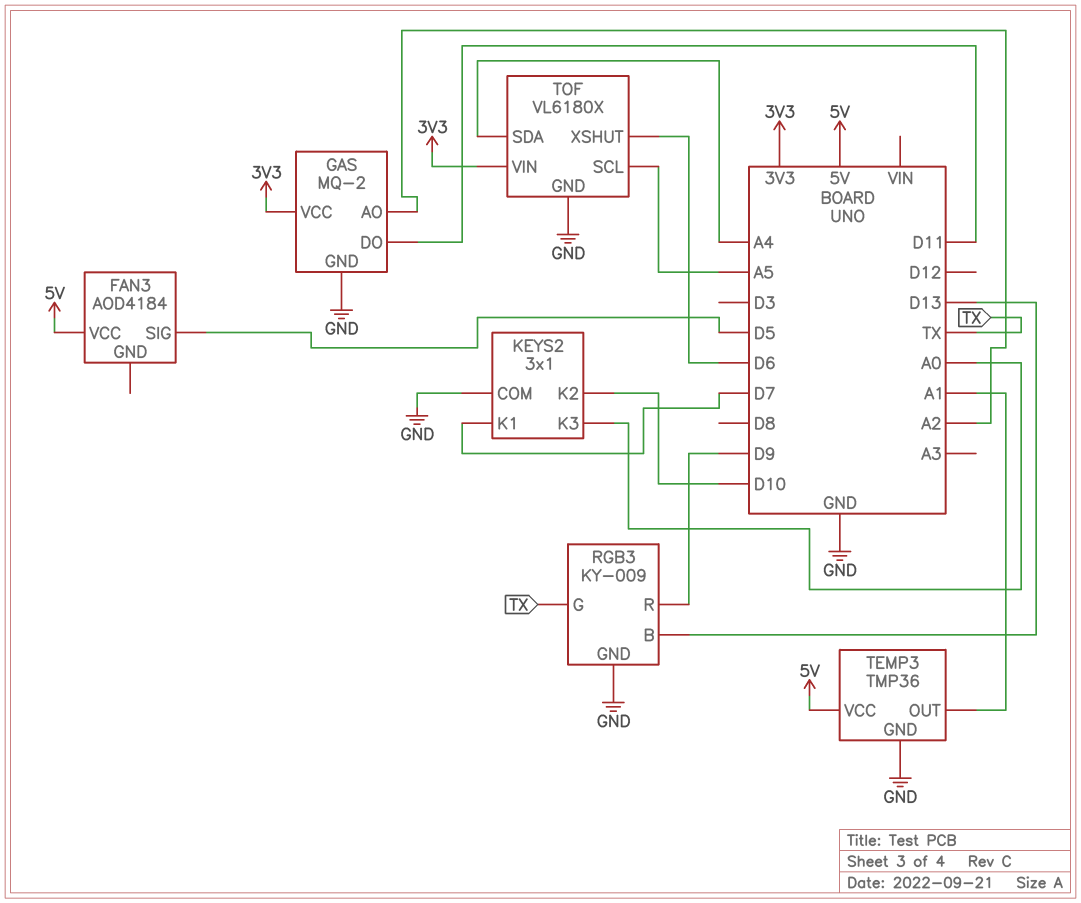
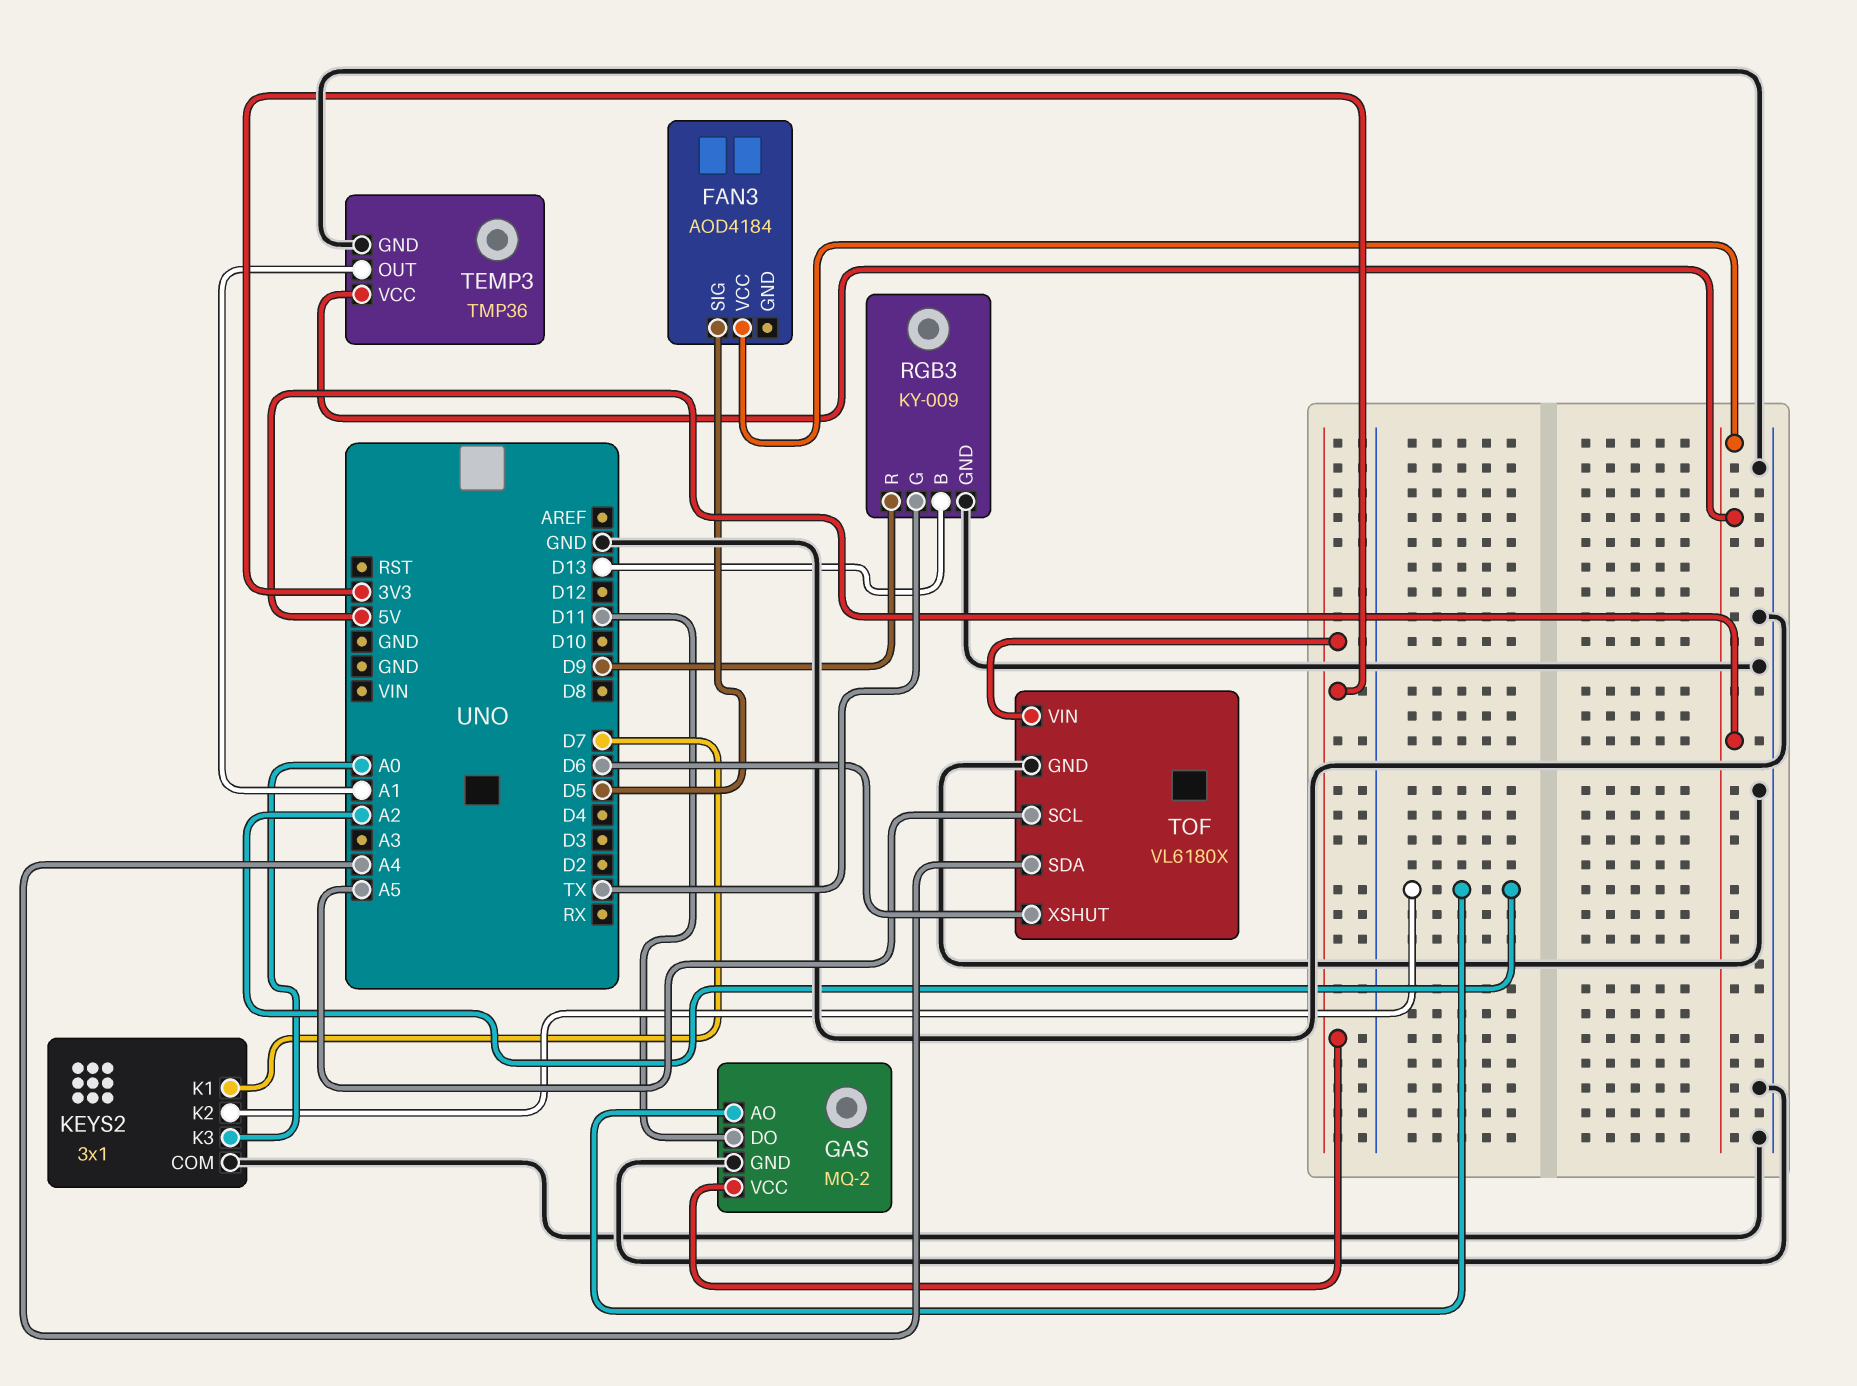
KEYS2 pin K2: D10 -> A2

